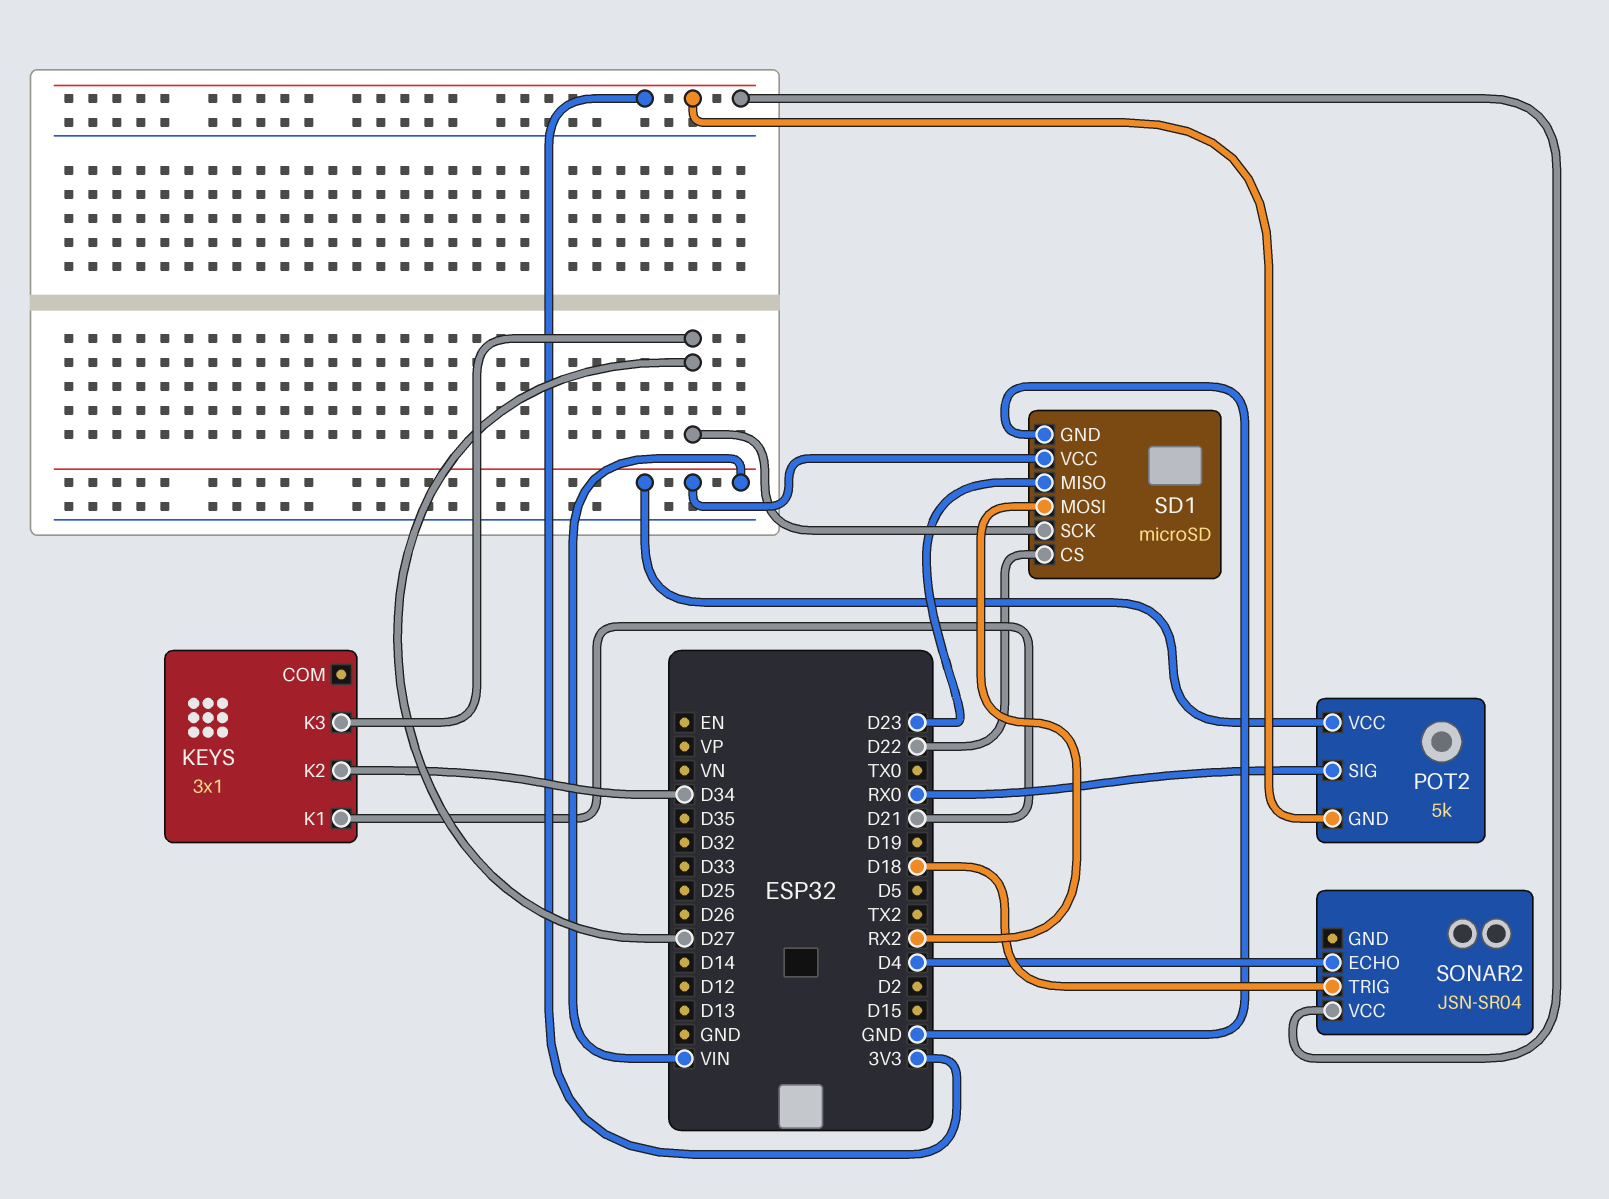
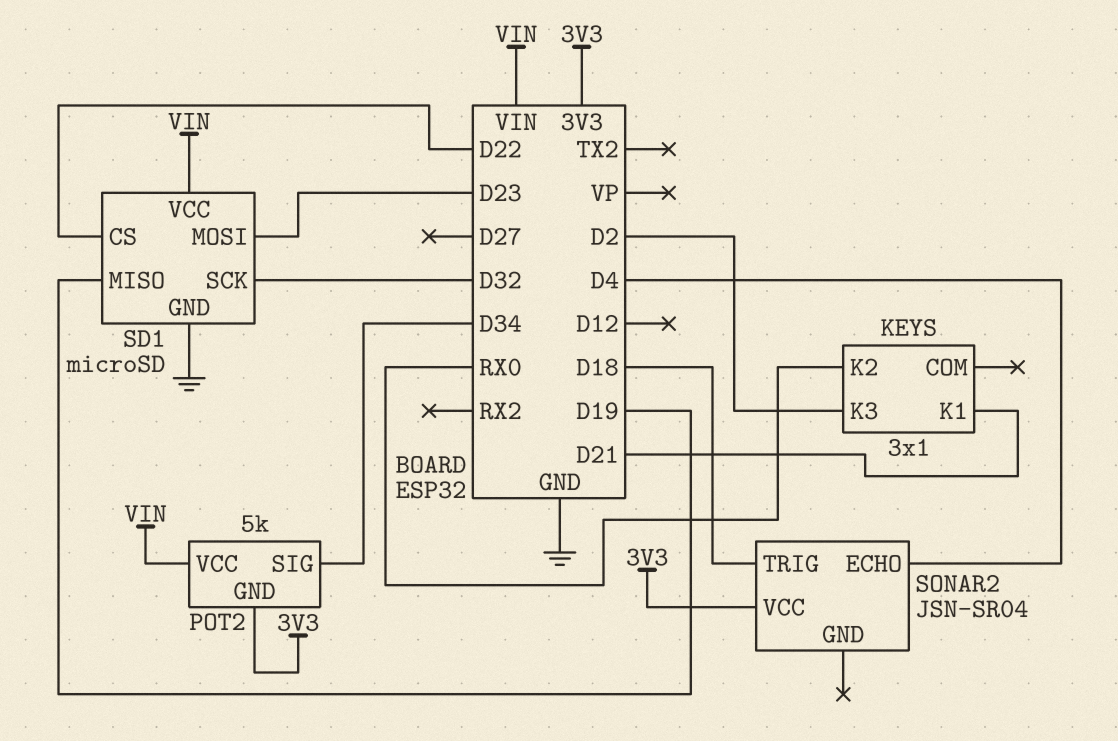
KEYS pin K2: D34 -> RX0
KEYS pin K3: D27 -> D2
POT2 pin SIG: RX0 -> D34
SD1 pin MISO: D23 -> D19
SD1 pin MOSI: RX2 -> D23
SD1 pin SCK: D27 -> D32

